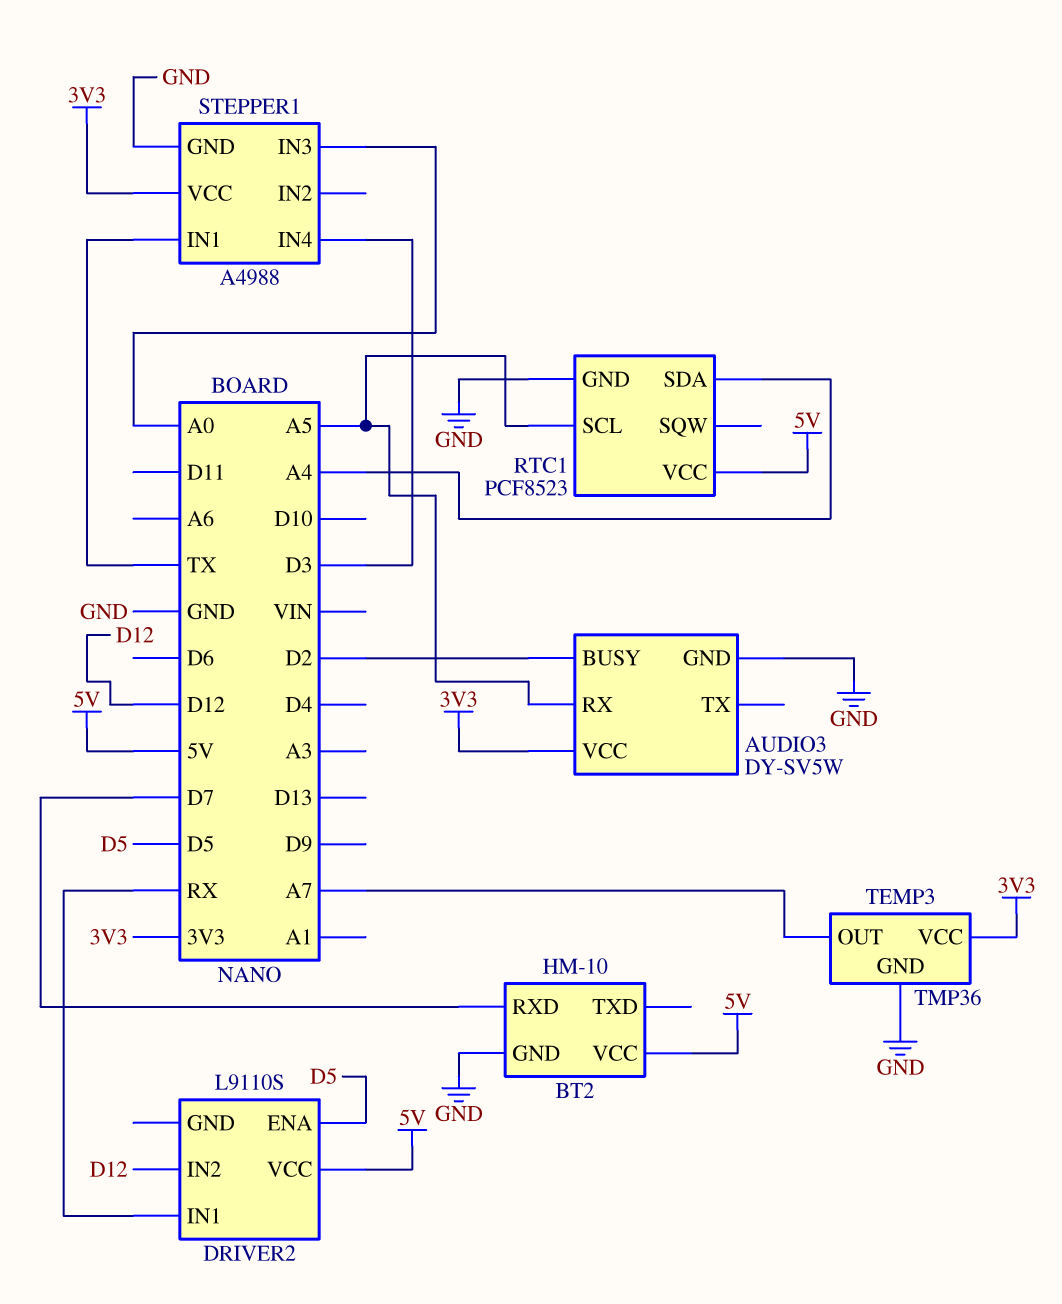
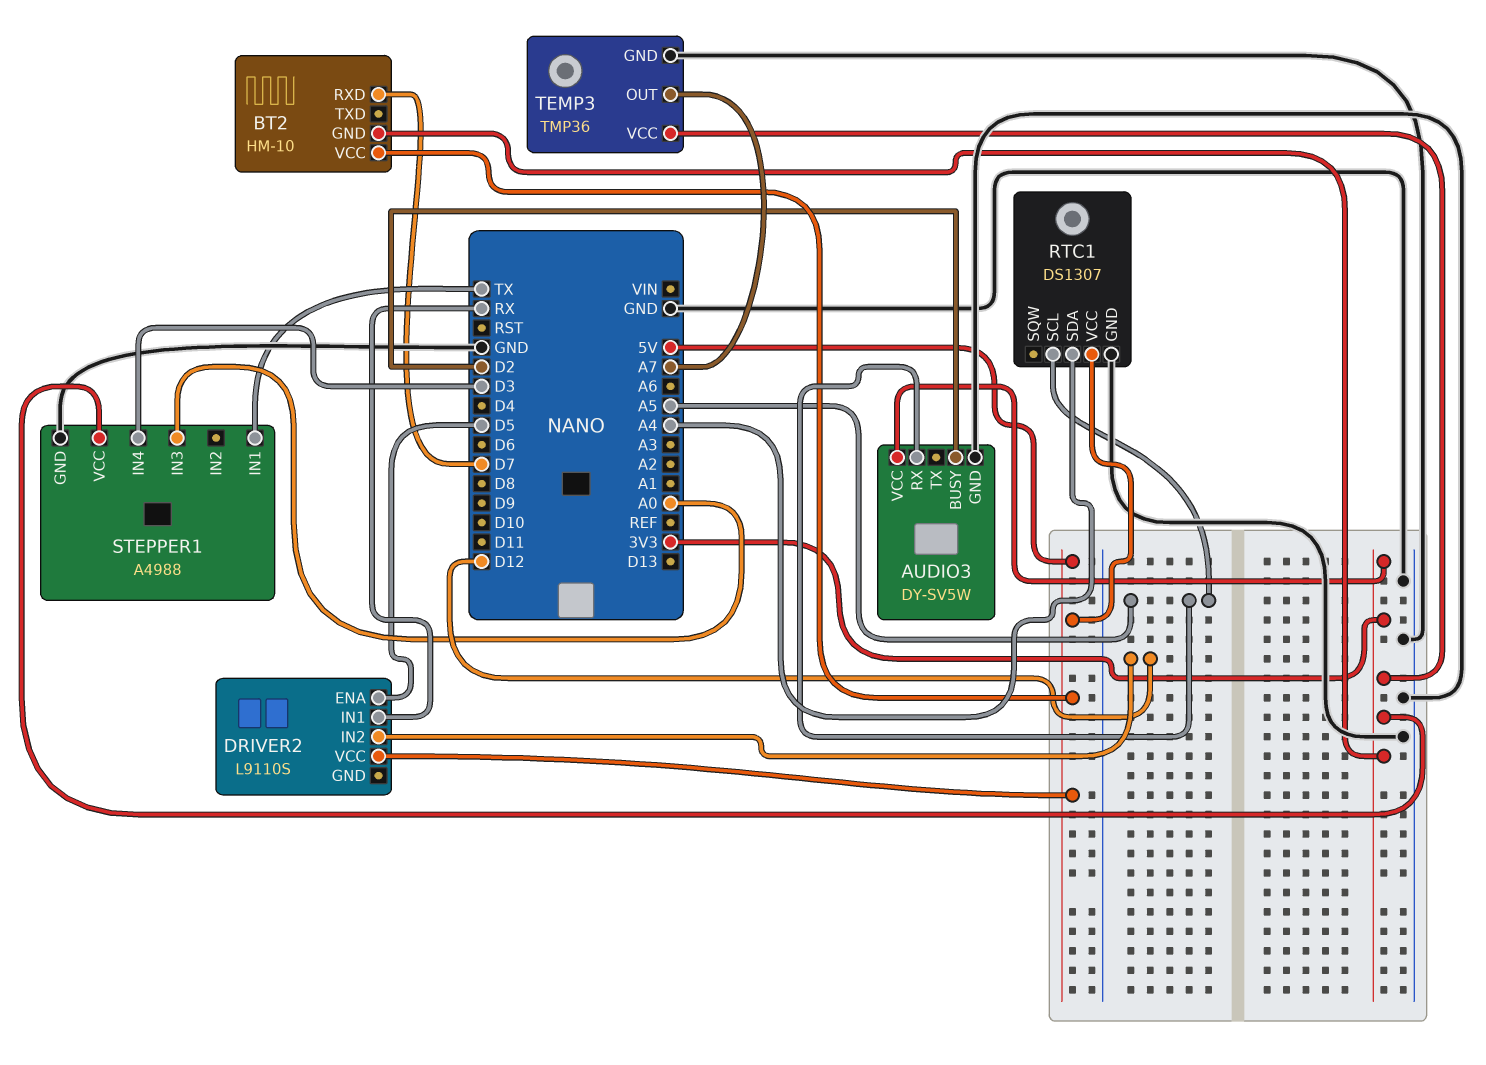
BT2 pin GND: GND -> 3V3
RTC1: PCF8523 -> DS1307

